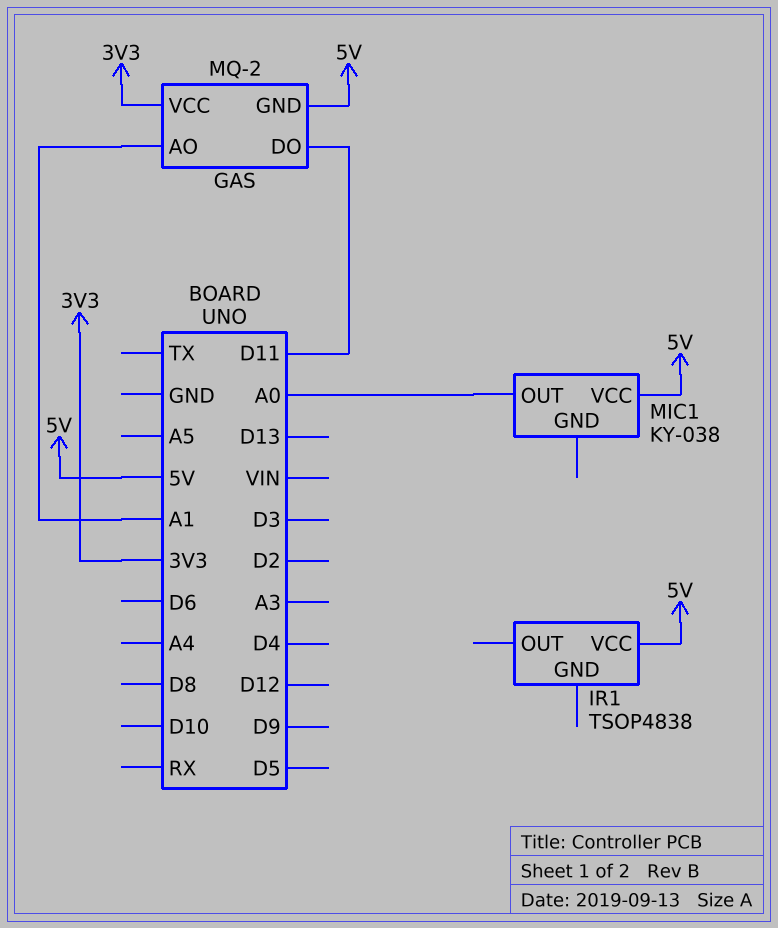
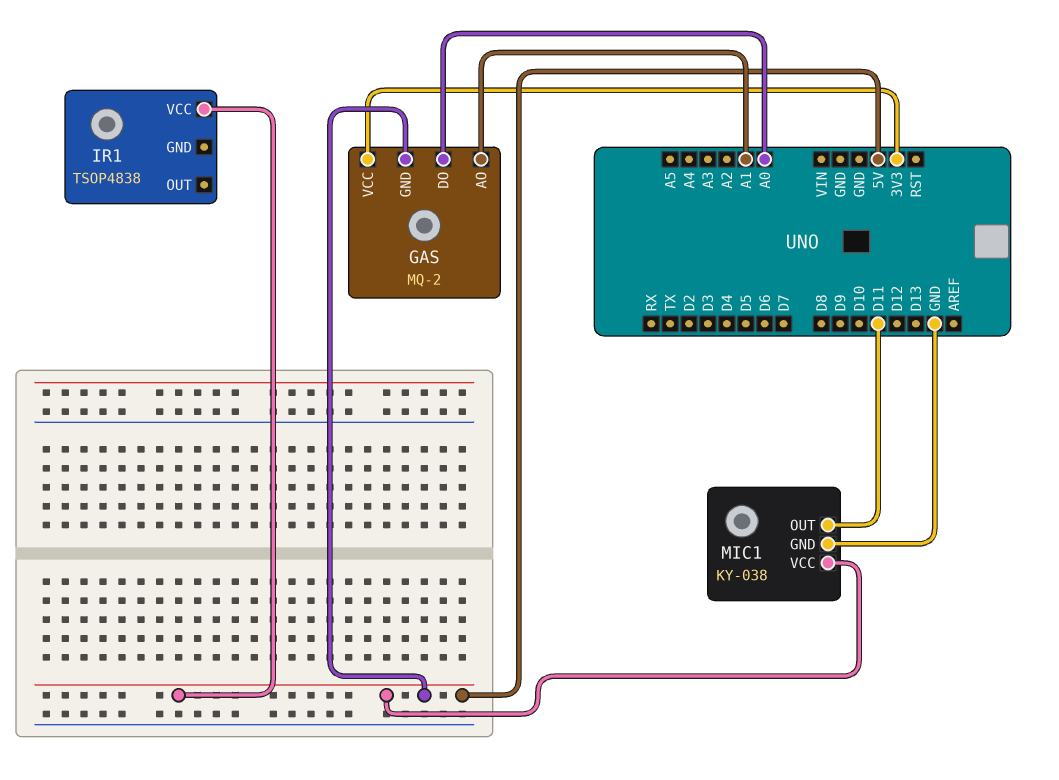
GAS pin DO: D11 -> A0
MIC1 pin GND: none -> GND
MIC1 pin OUT: A0 -> D11

